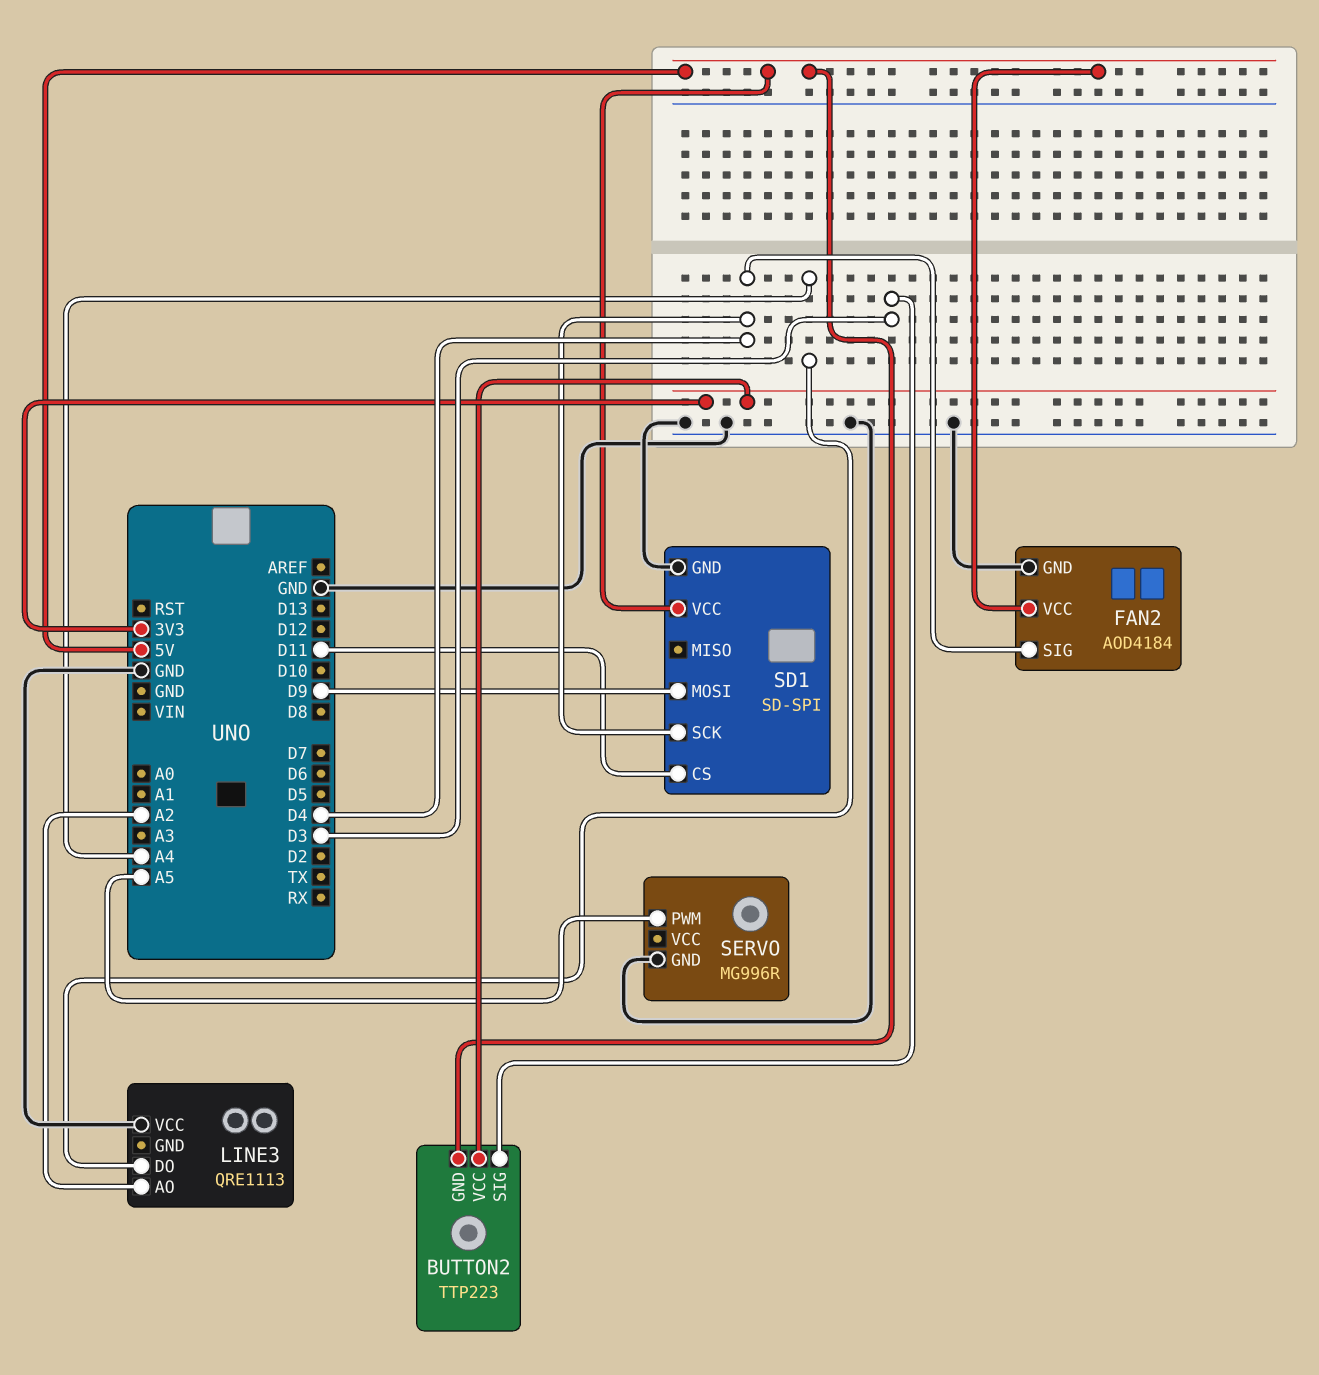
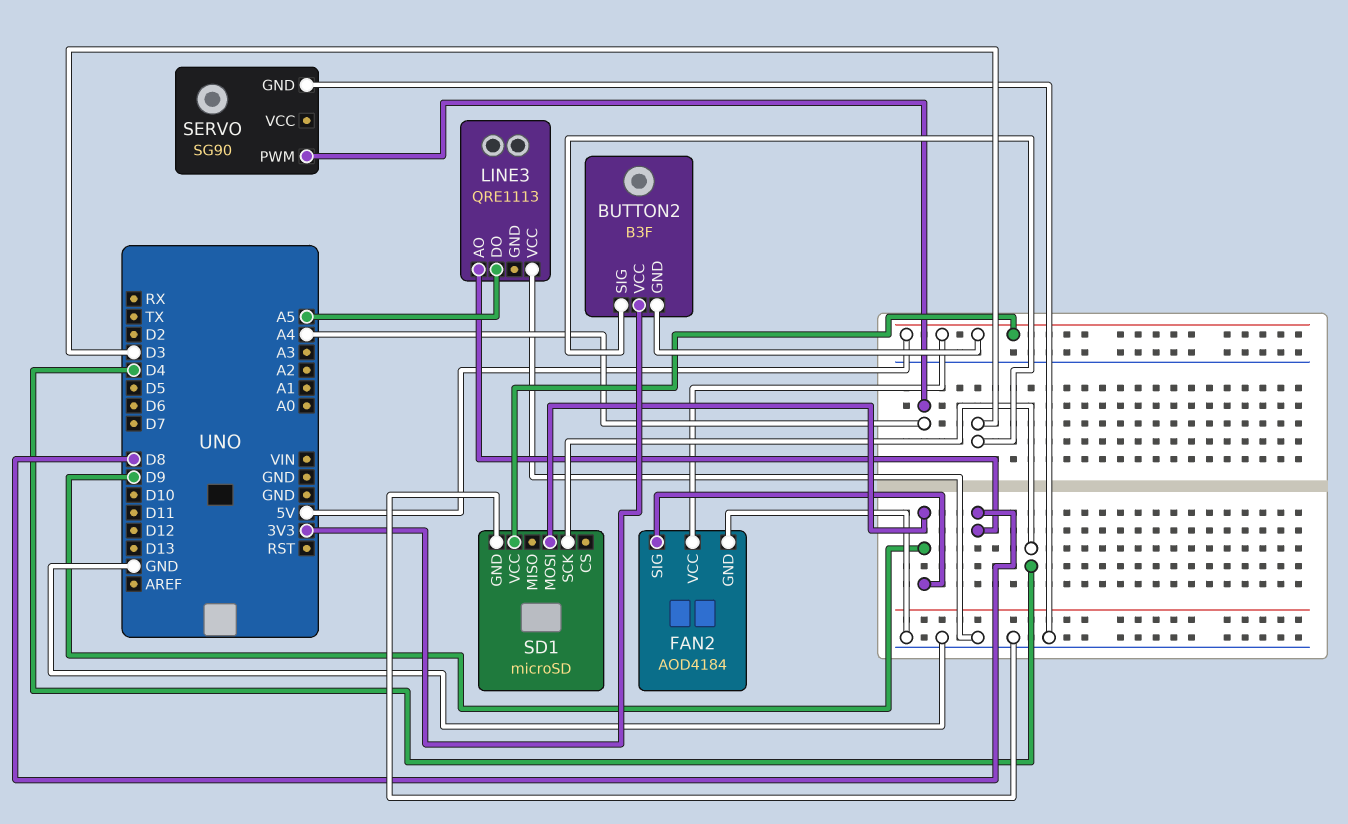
BUTTON2: TTP223 -> B3F
FAN2 pin SIG: D4 -> D9
LINE3 pin AO: A2 -> D8
LINE3 pin DO: A4 -> A5
SD1: SD-SPI -> microSD
SD1 pin CS: D11 -> none
SERVO: MG996R -> SG90
SERVO pin PWM: A5 -> A4

